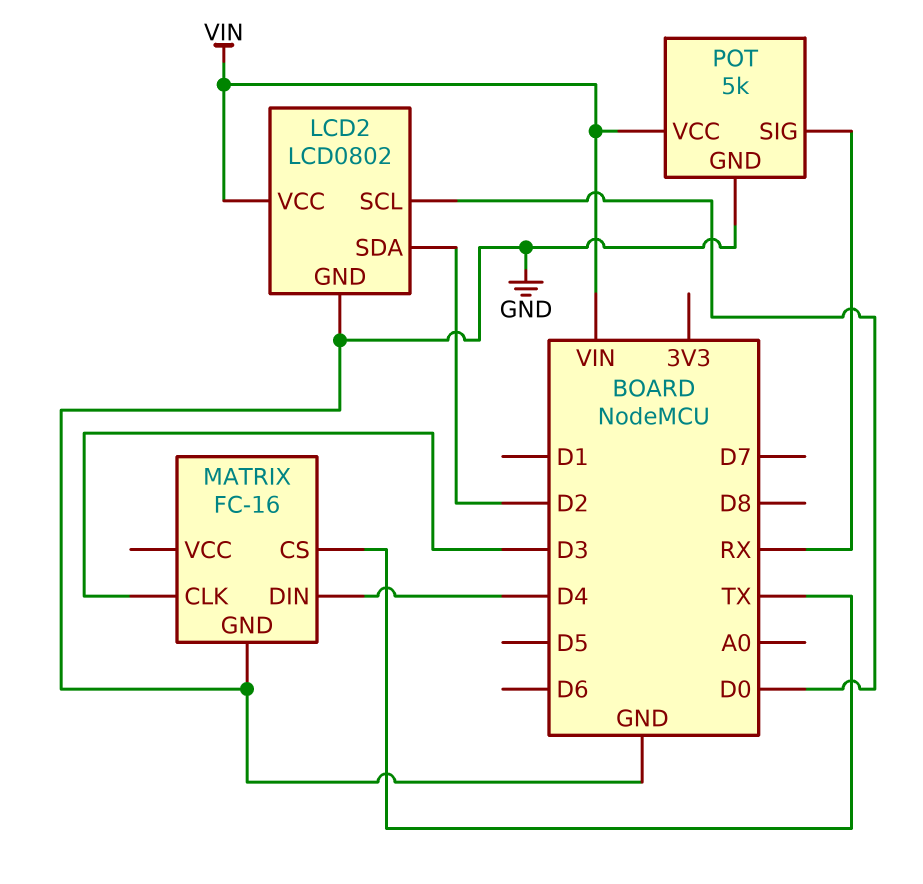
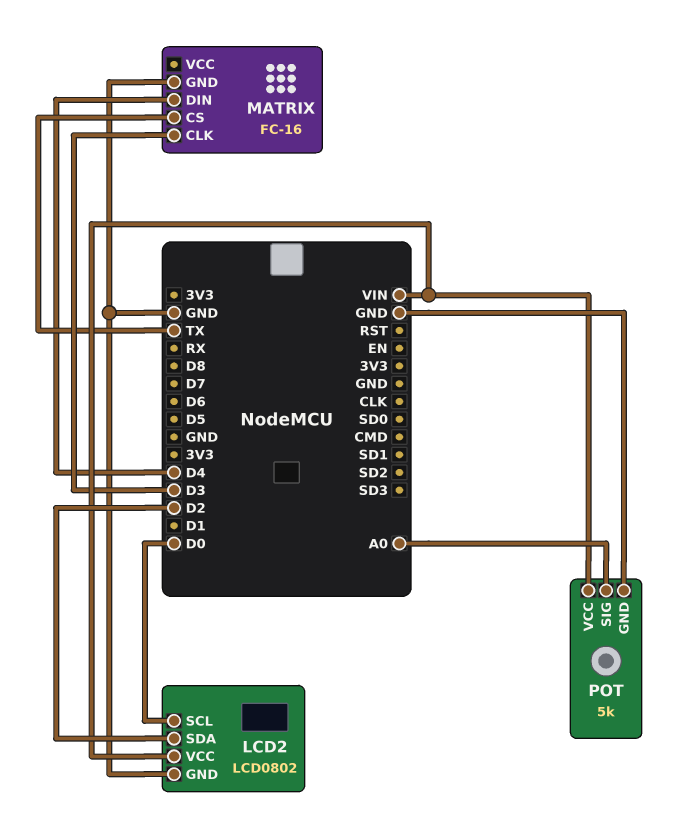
POT pin SIG: RX -> A0

